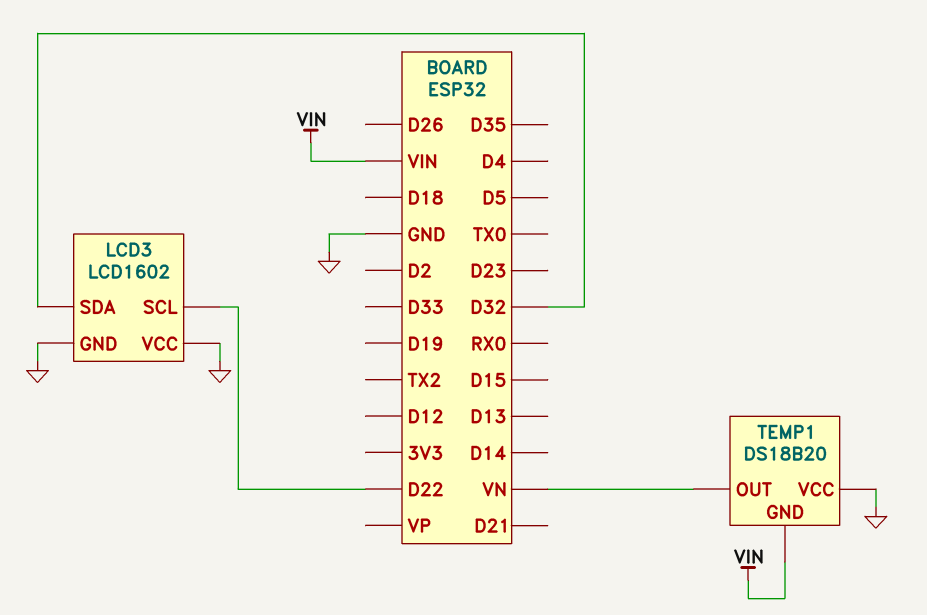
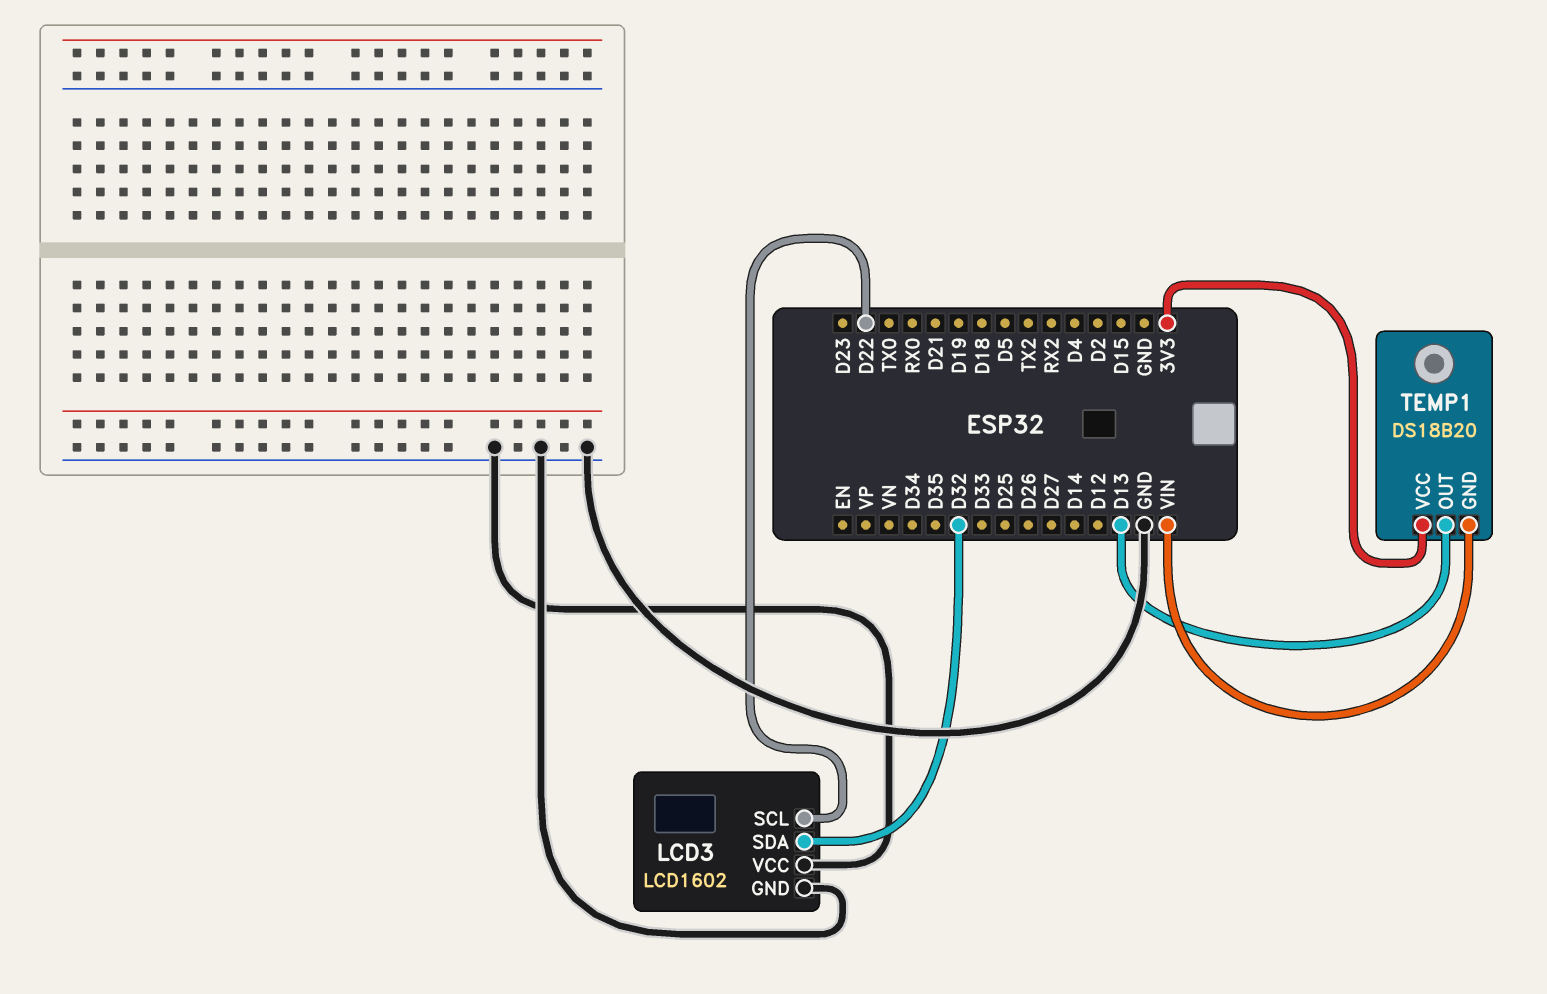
TEMP1 pin OUT: VN -> D13
TEMP1 pin VCC: GND -> 3V3

